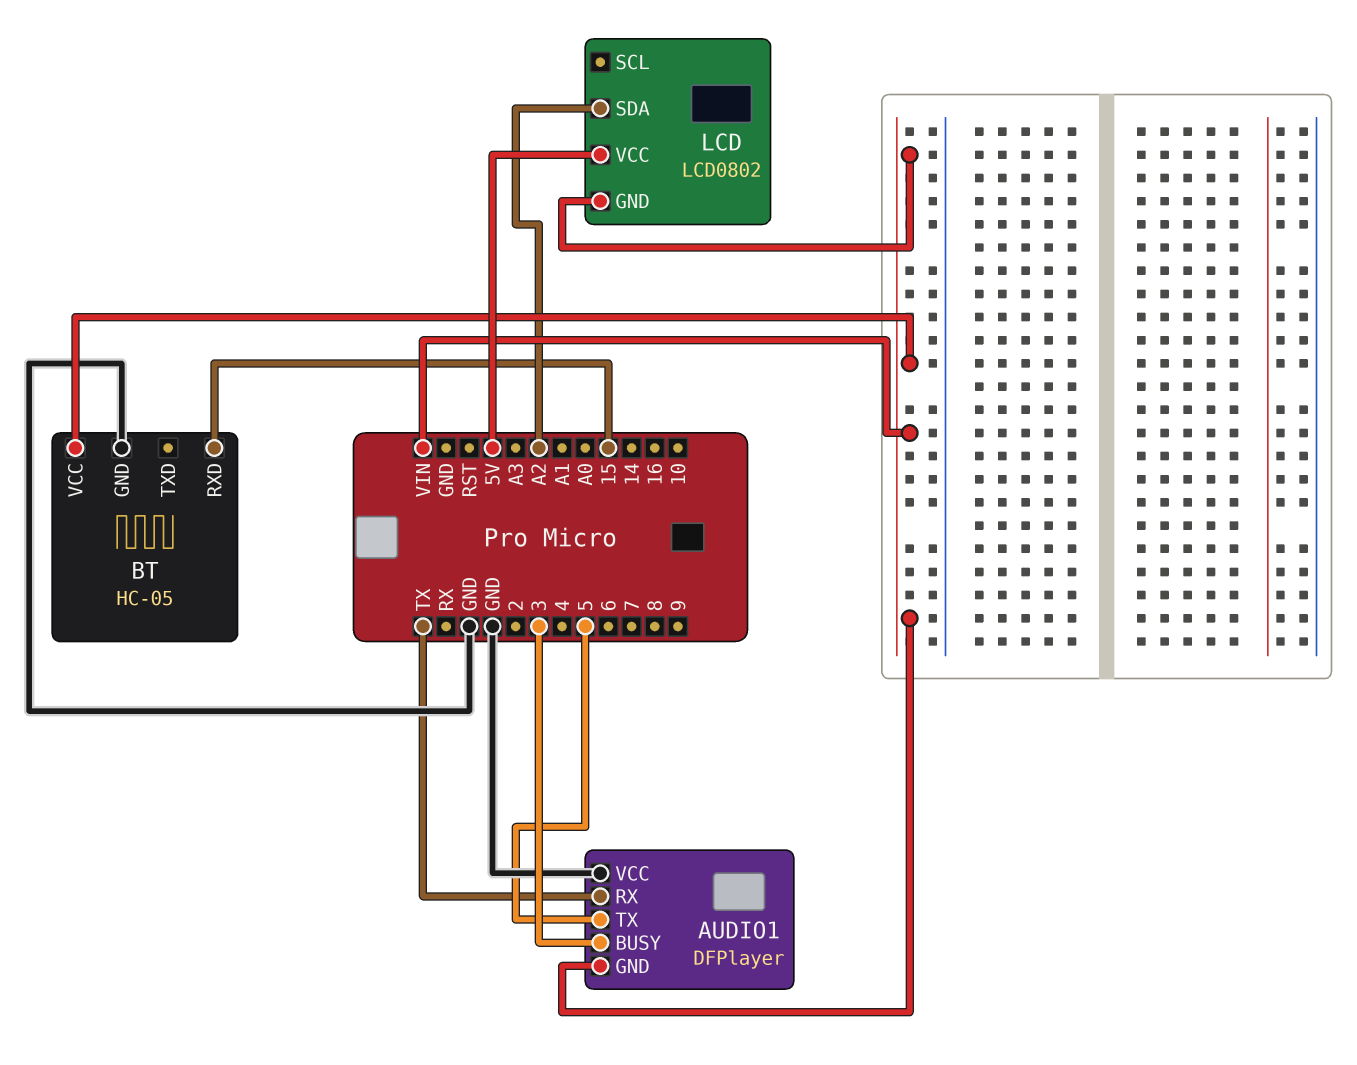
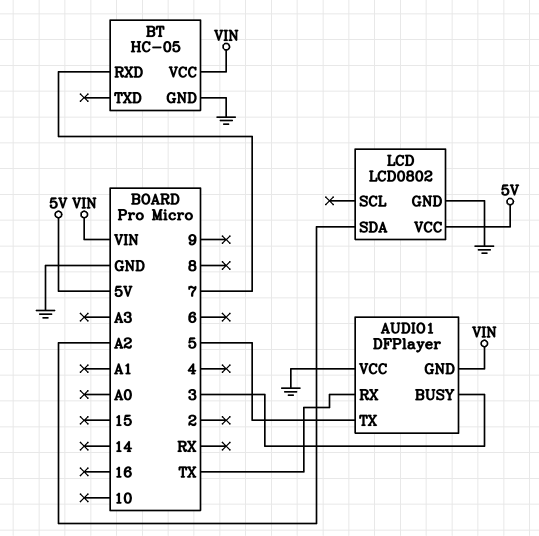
BT pin RXD: 15 -> 7
LCD pin GND: VIN -> GND

